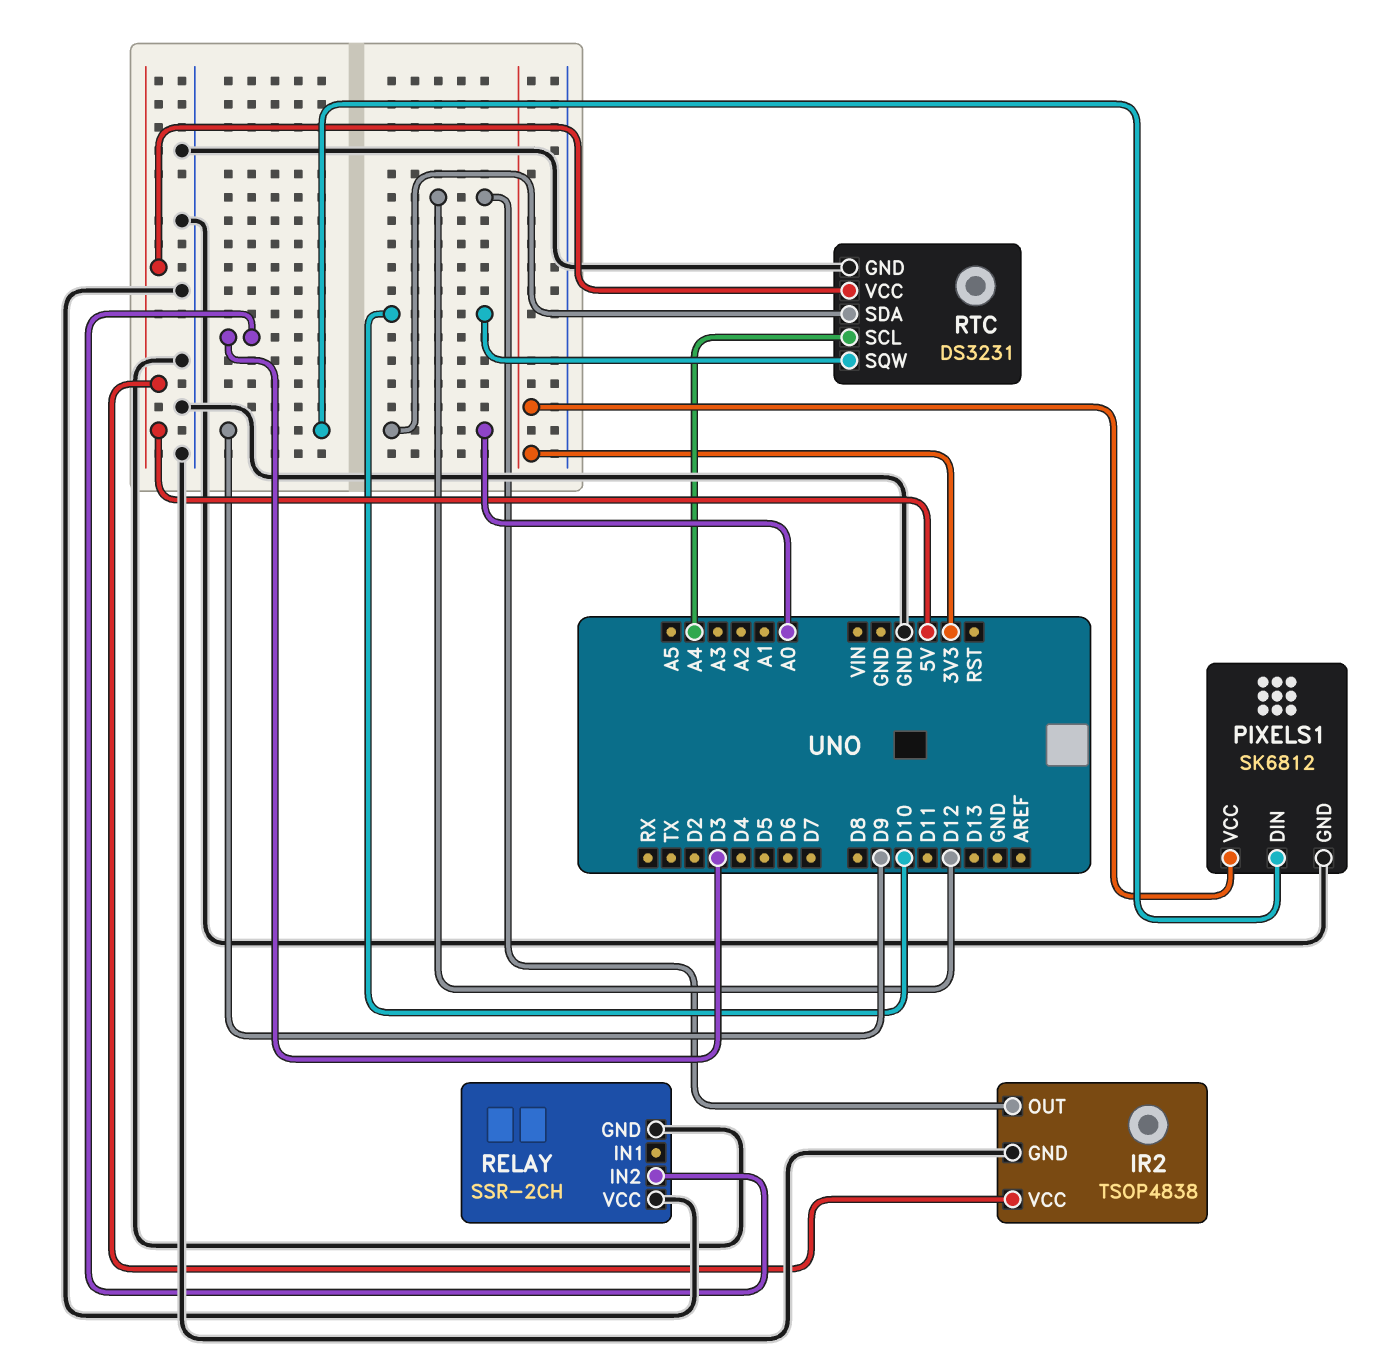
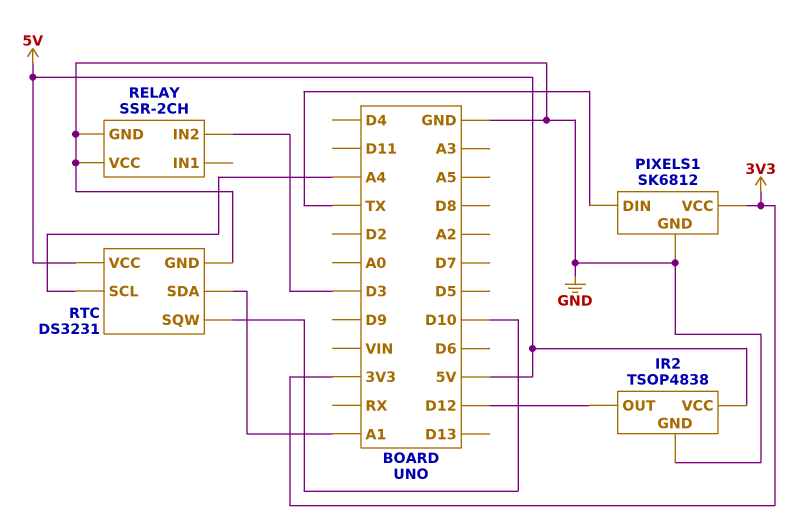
PIXELS1 pin DIN: D9 -> TX
RTC pin SDA: A0 -> A1

